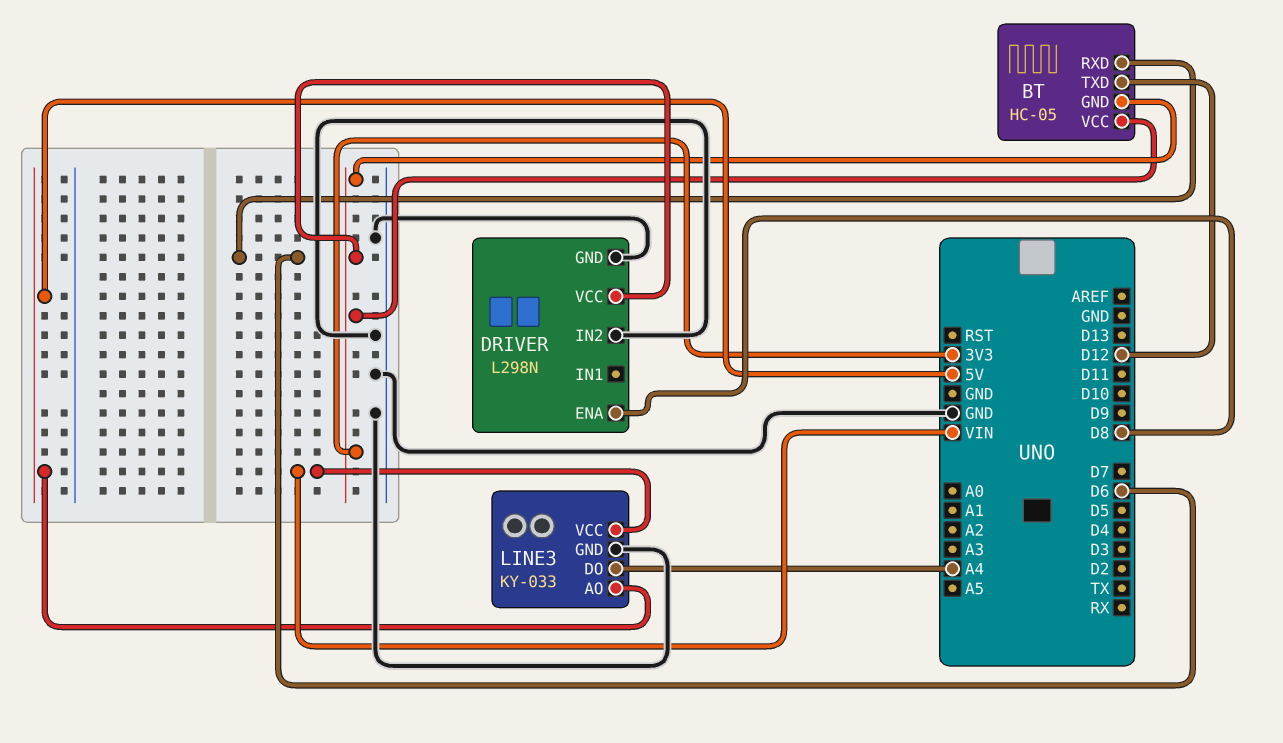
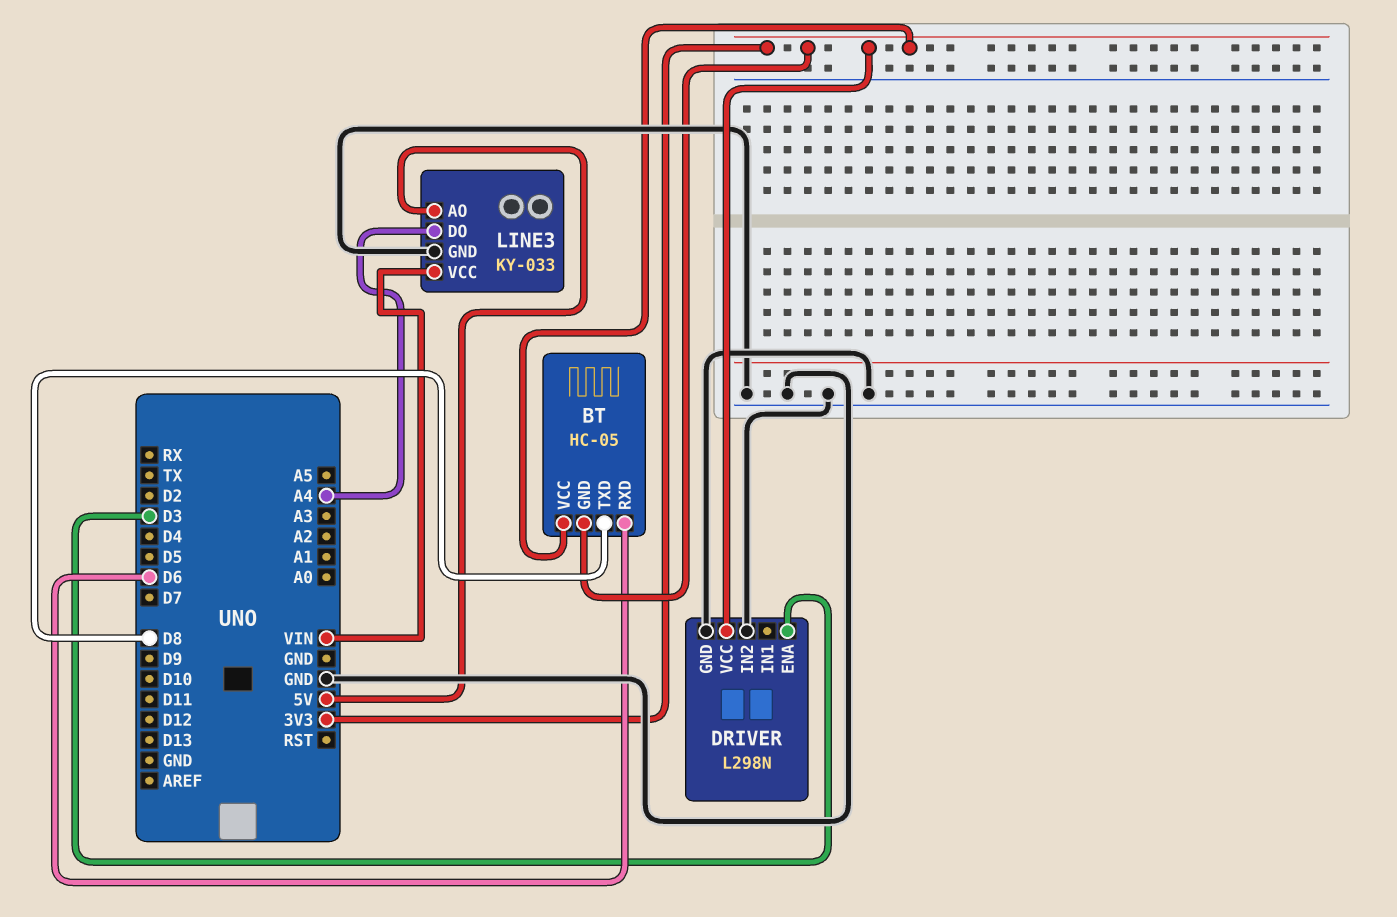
BT pin TXD: D12 -> D8
DRIVER pin ENA: D8 -> D3

